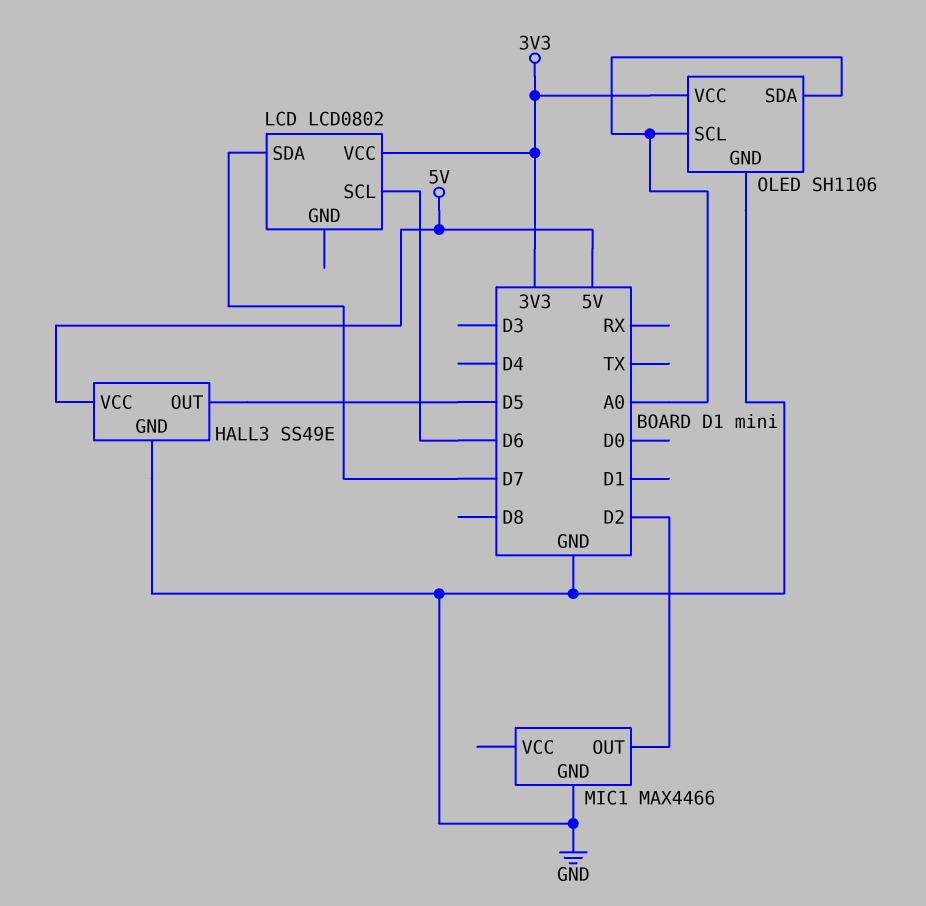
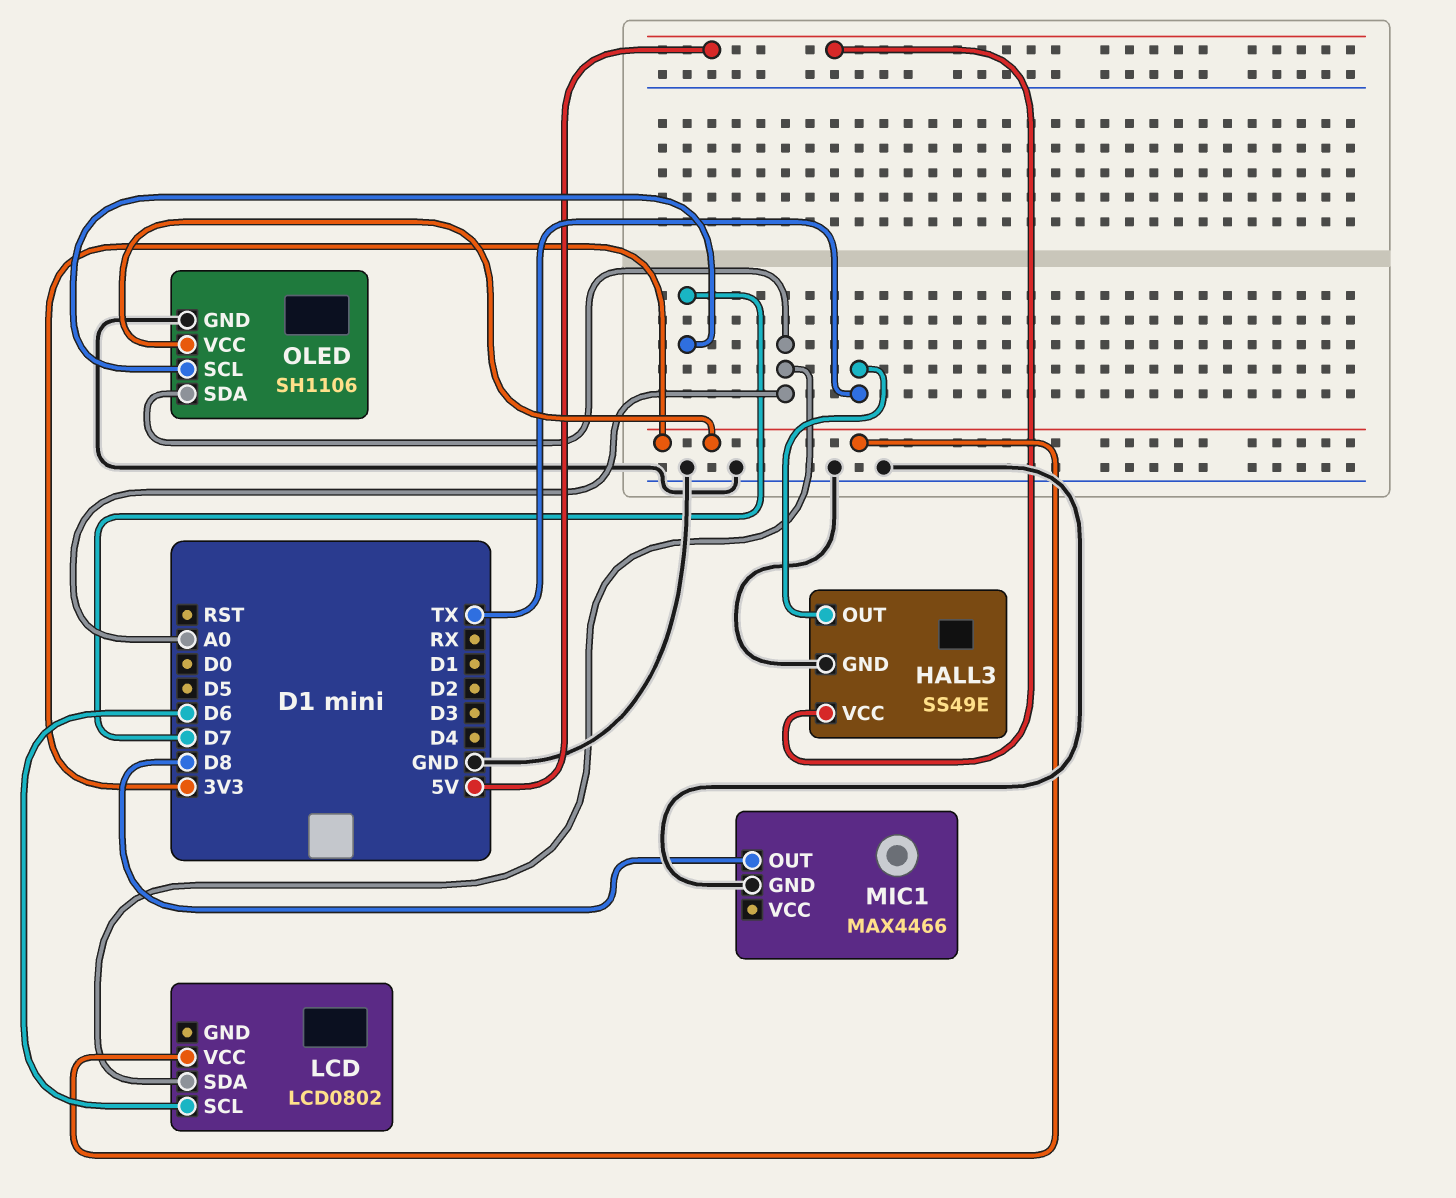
HALL3 pin OUT: D5 -> TX
LCD pin SDA: D7 -> A0
MIC1 pin OUT: D2 -> D8
OLED pin SCL: A0 -> D7

